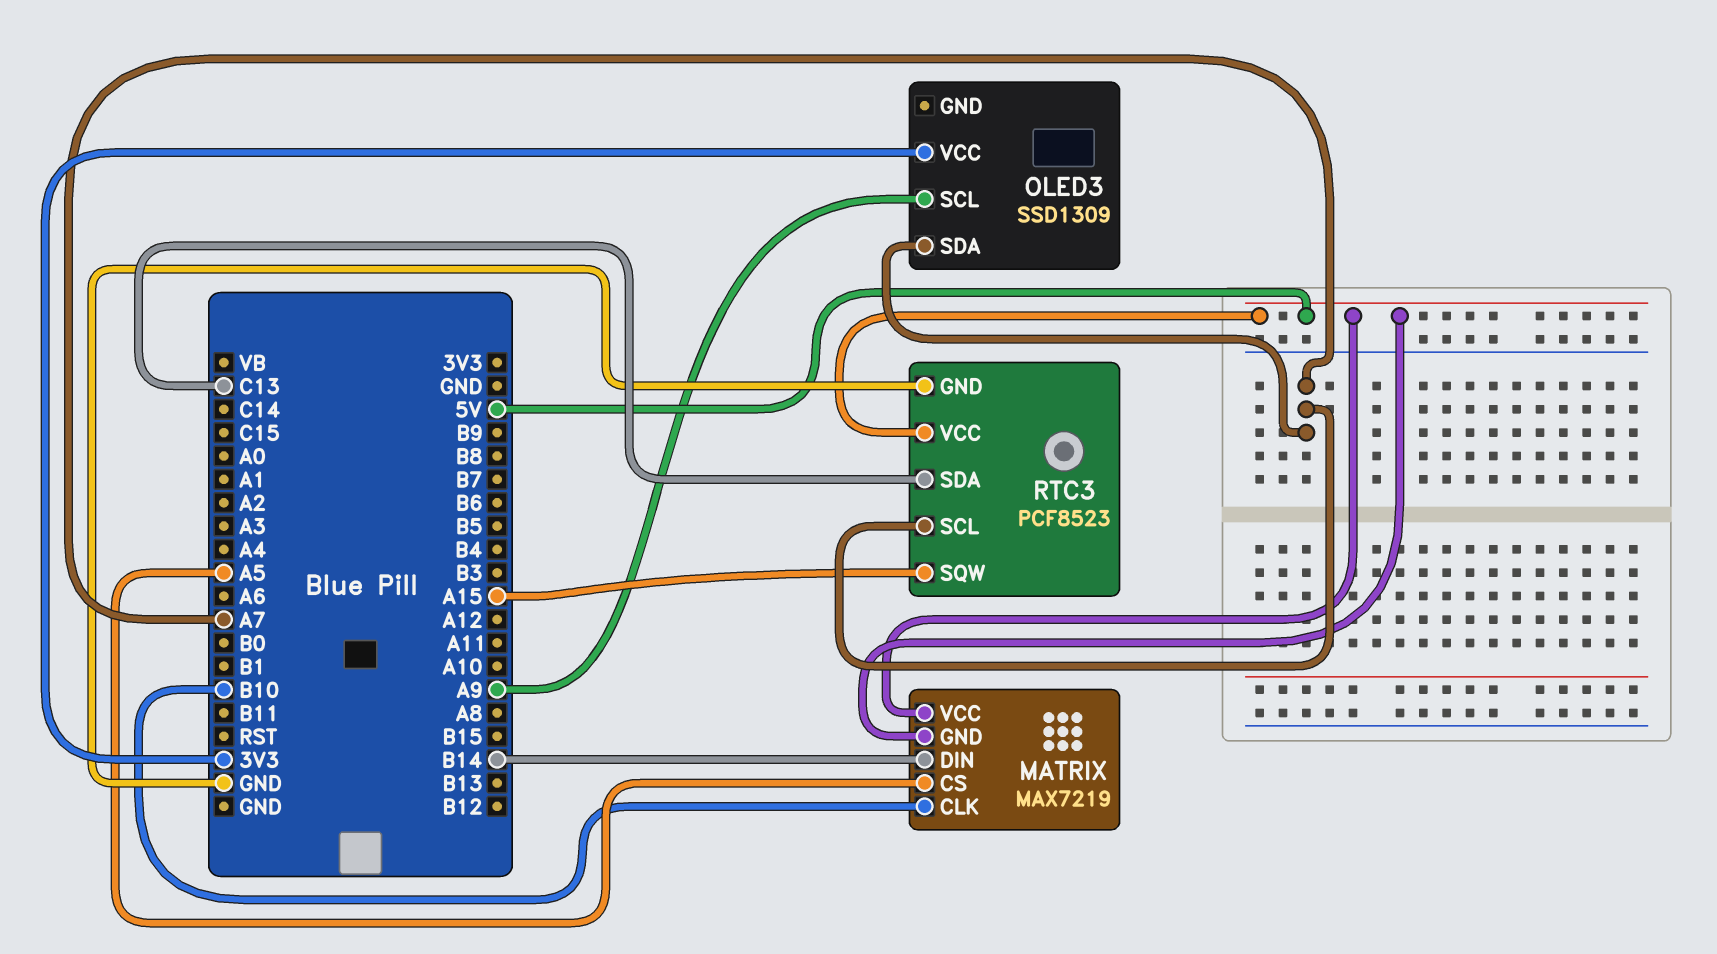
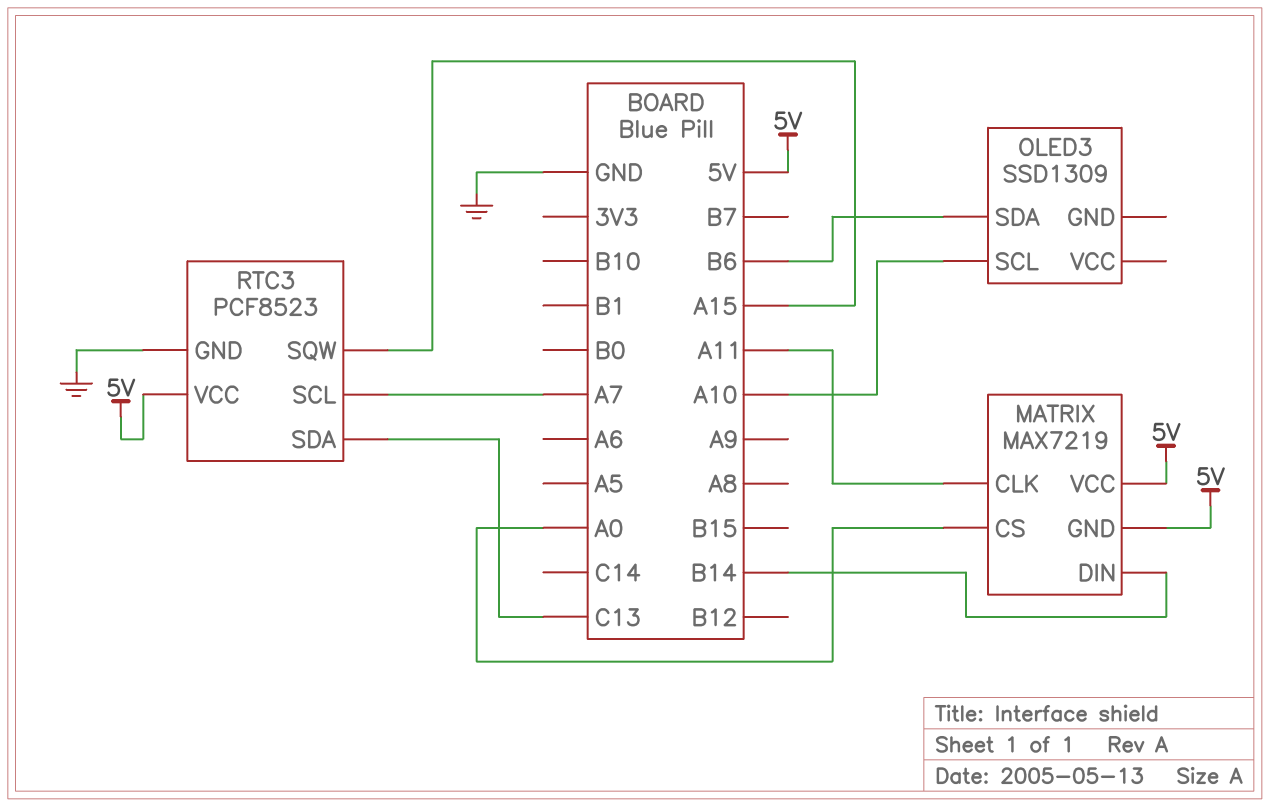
MATRIX pin CLK: B10 -> A11
MATRIX pin CS: A5 -> A0
OLED3 pin SCL: A9 -> A10
OLED3 pin SDA: A7 -> B6
OLED3 pin VCC: 3V3 -> none

